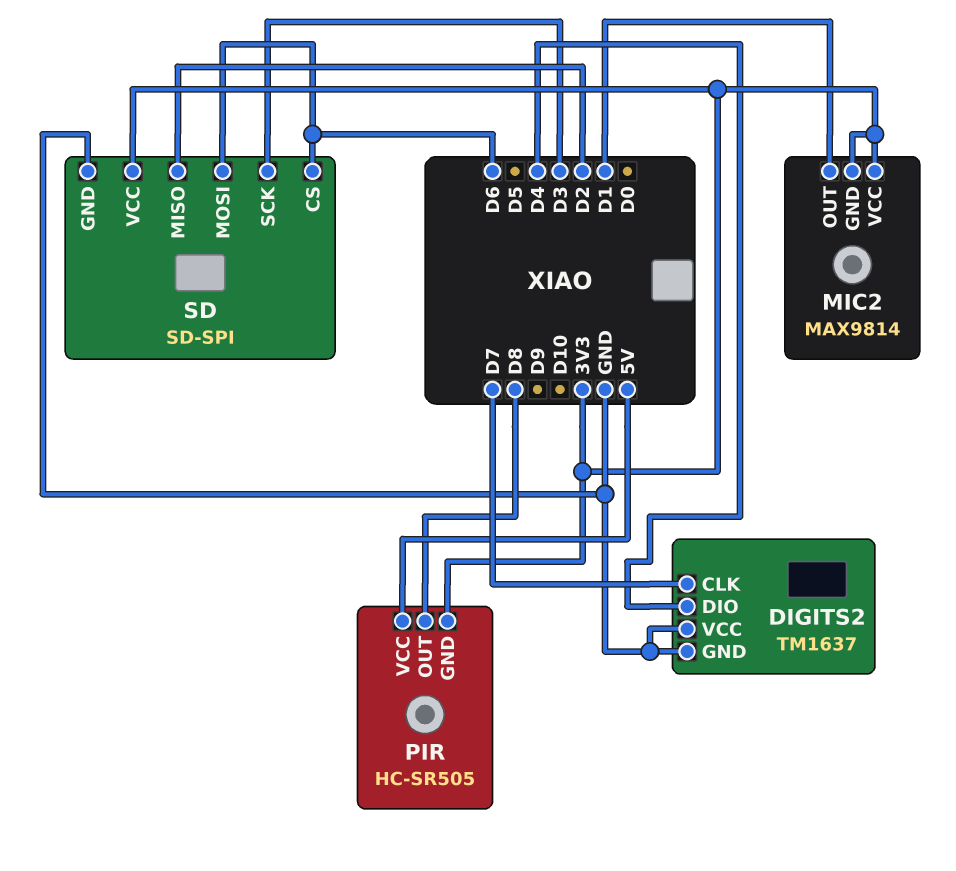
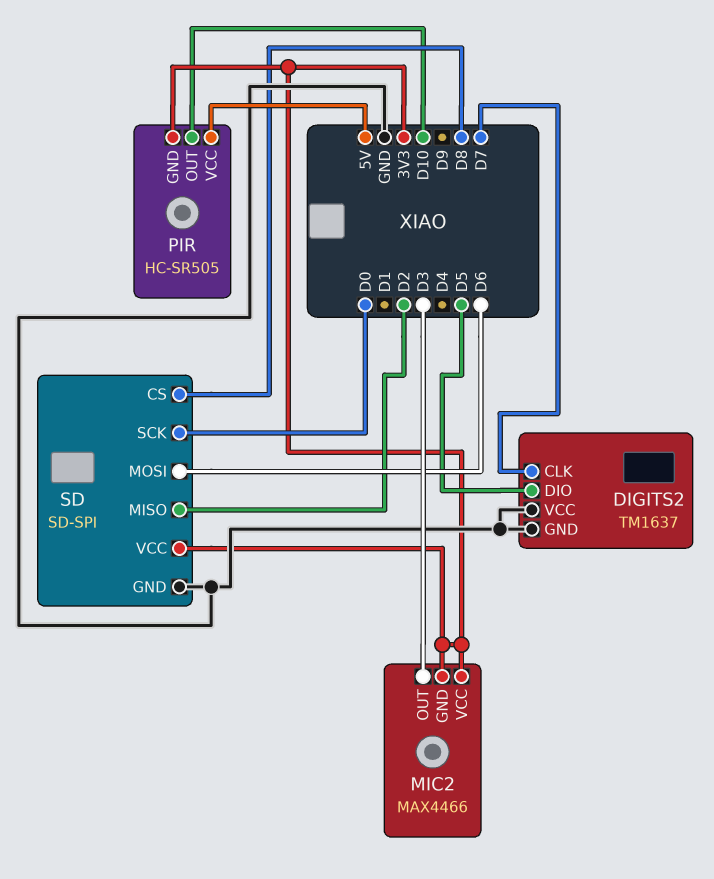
DIGITS2 pin DIO: D4 -> D5
MIC2: MAX9814 -> MAX4466
MIC2 pin OUT: D1 -> D3
PIR pin OUT: D8 -> D10
SD pin CS: D6 -> D8
SD pin SCK: D3 -> D0

